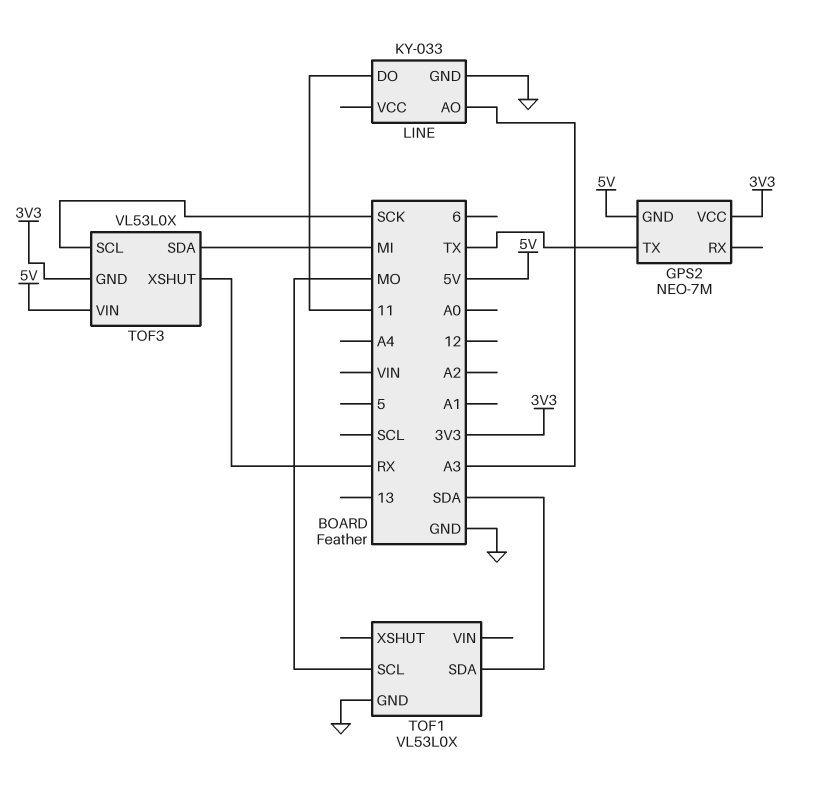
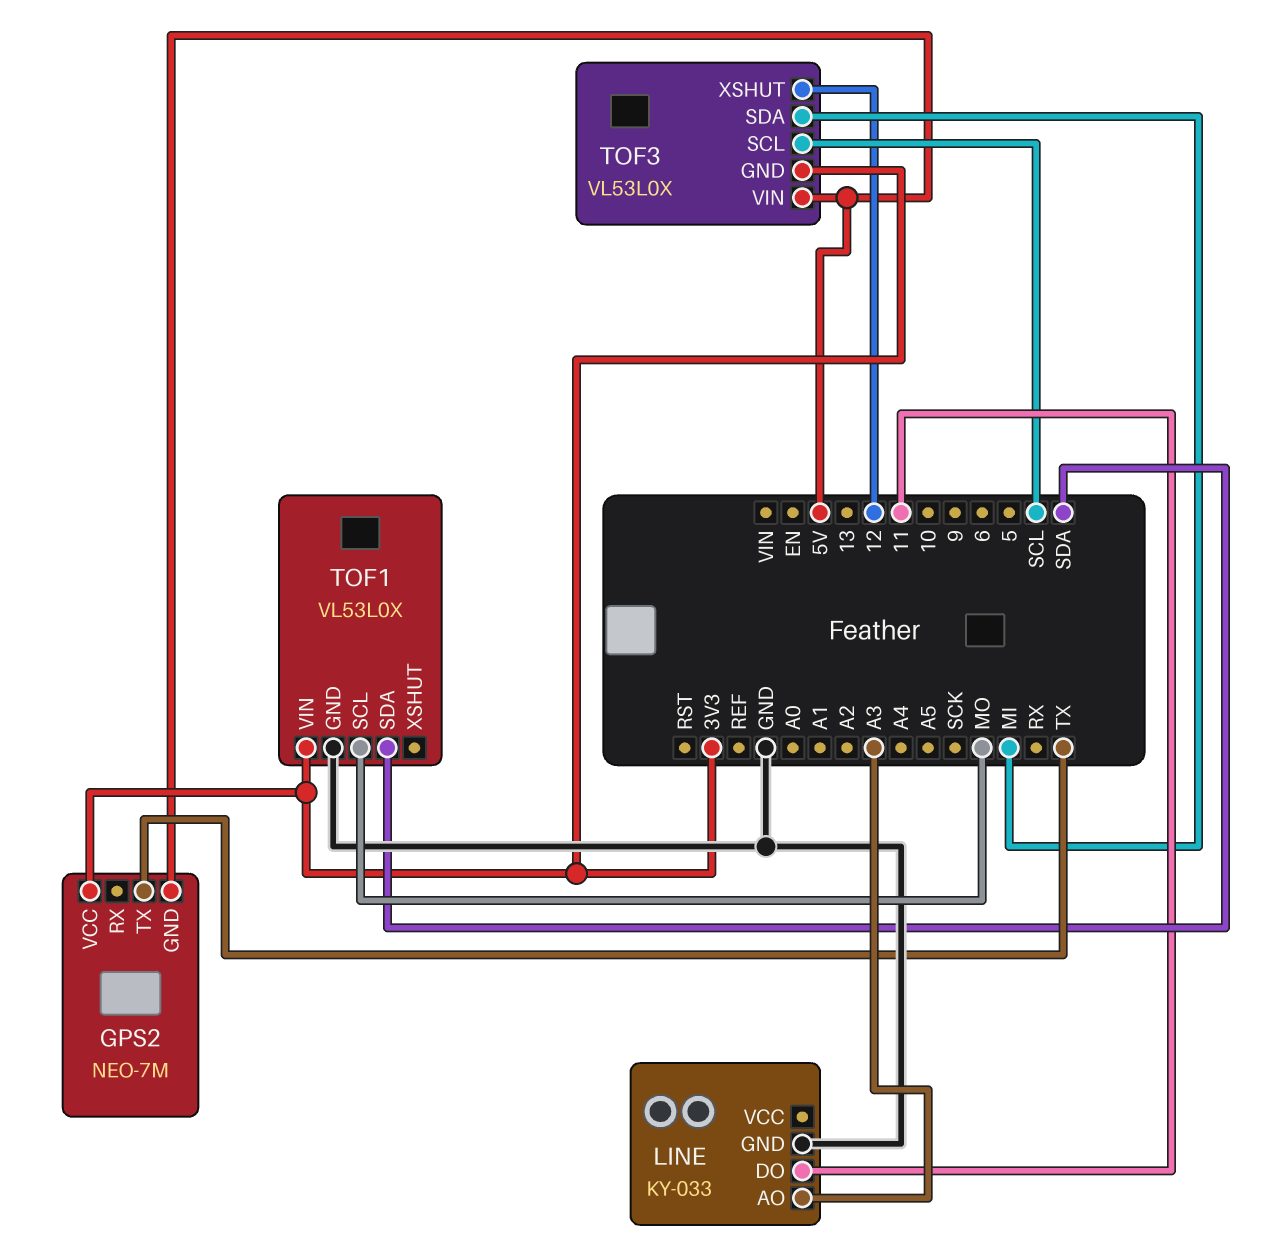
TOF1 pin VIN: none -> 3V3
TOF3 pin SCL: SCK -> SCL
TOF3 pin XSHUT: RX -> 12

